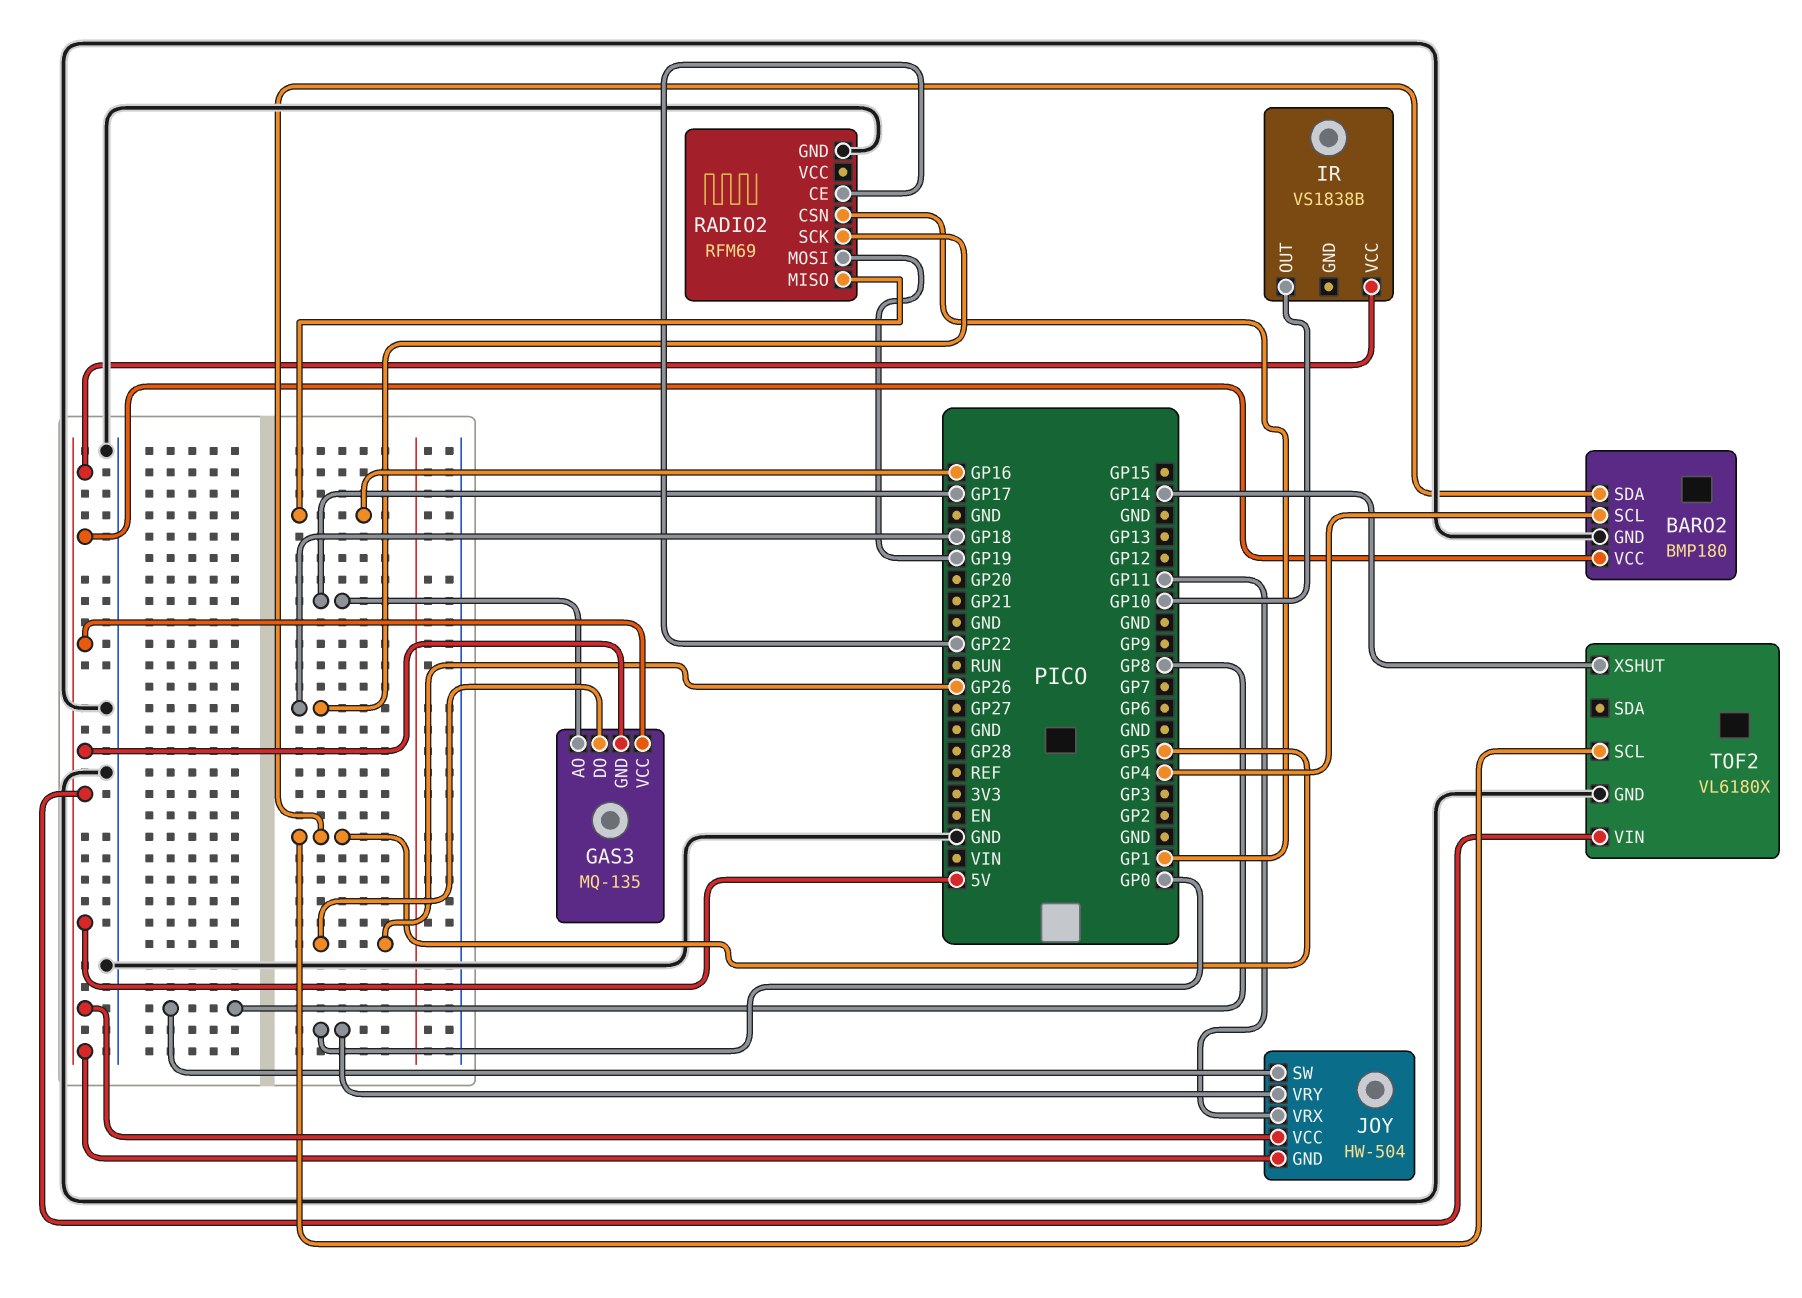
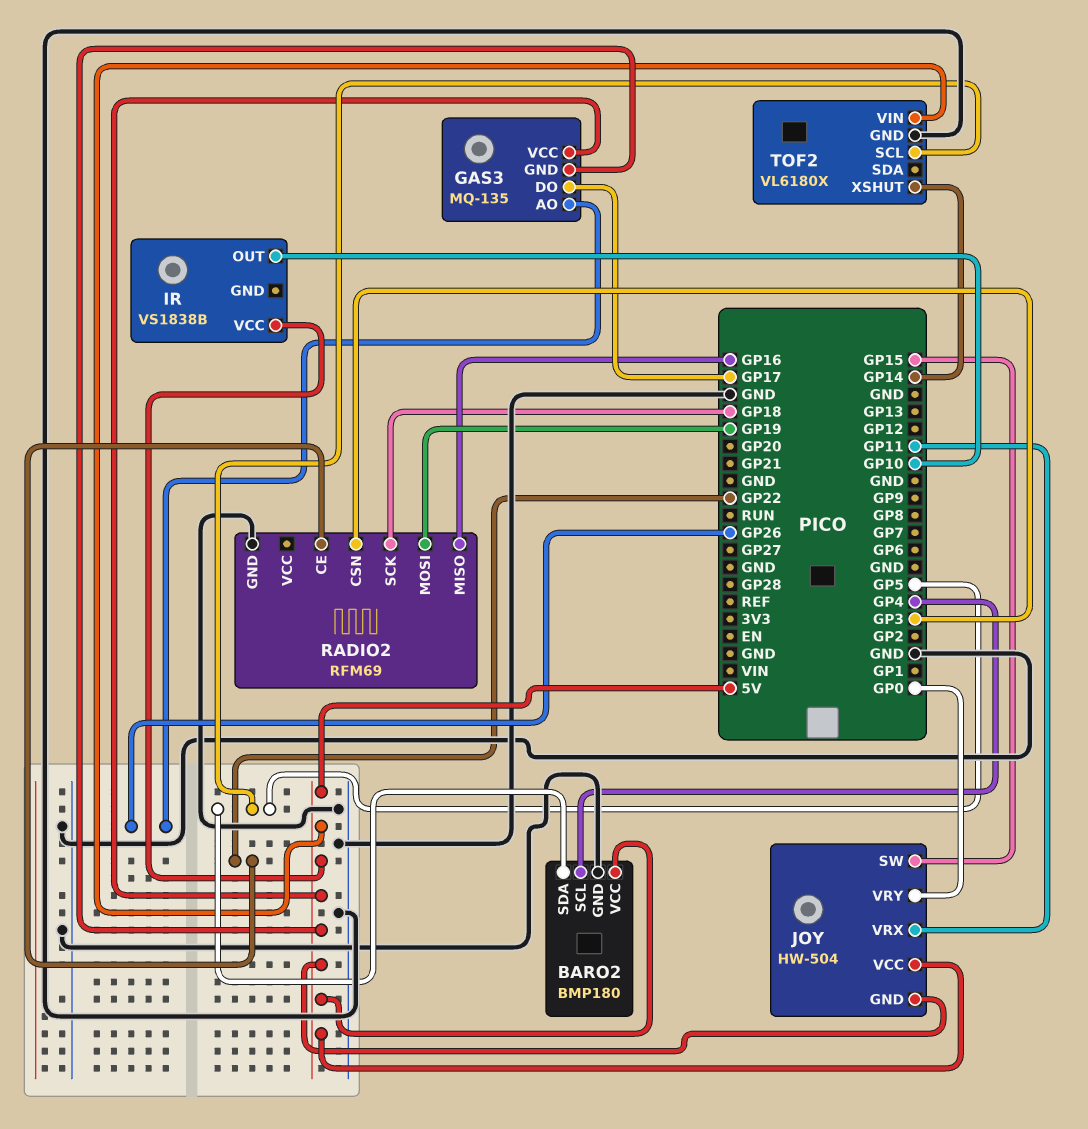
GAS3 pin AO: GP17 -> GP26
GAS3 pin DO: GP26 -> GP17
JOY pin SW: GP8 -> GP15
RADIO2 pin CSN: GP1 -> GP3

